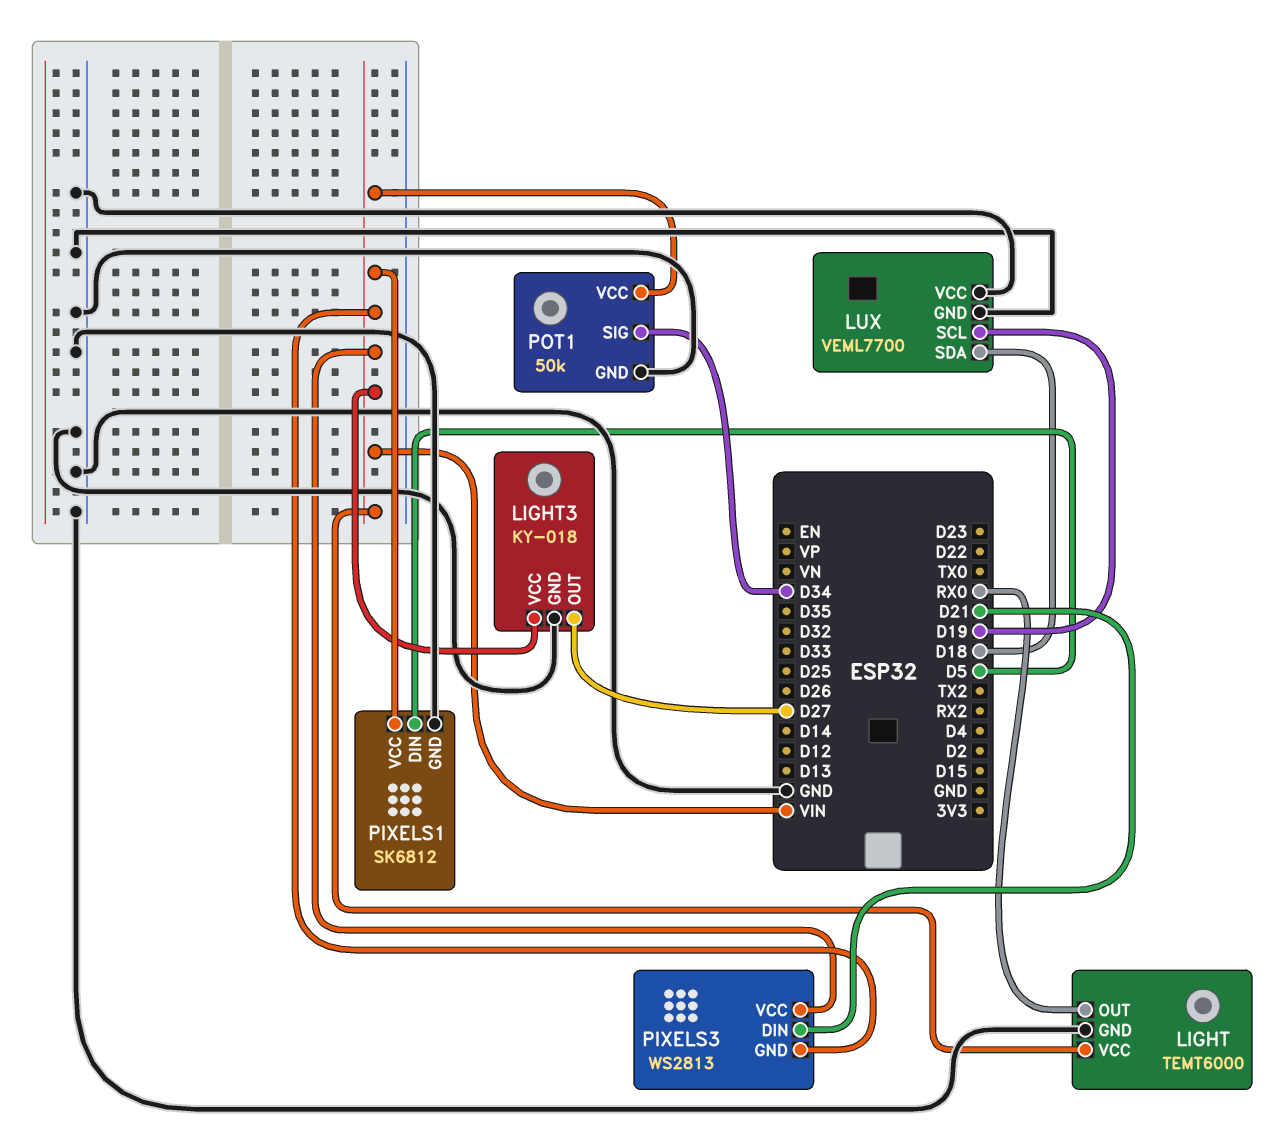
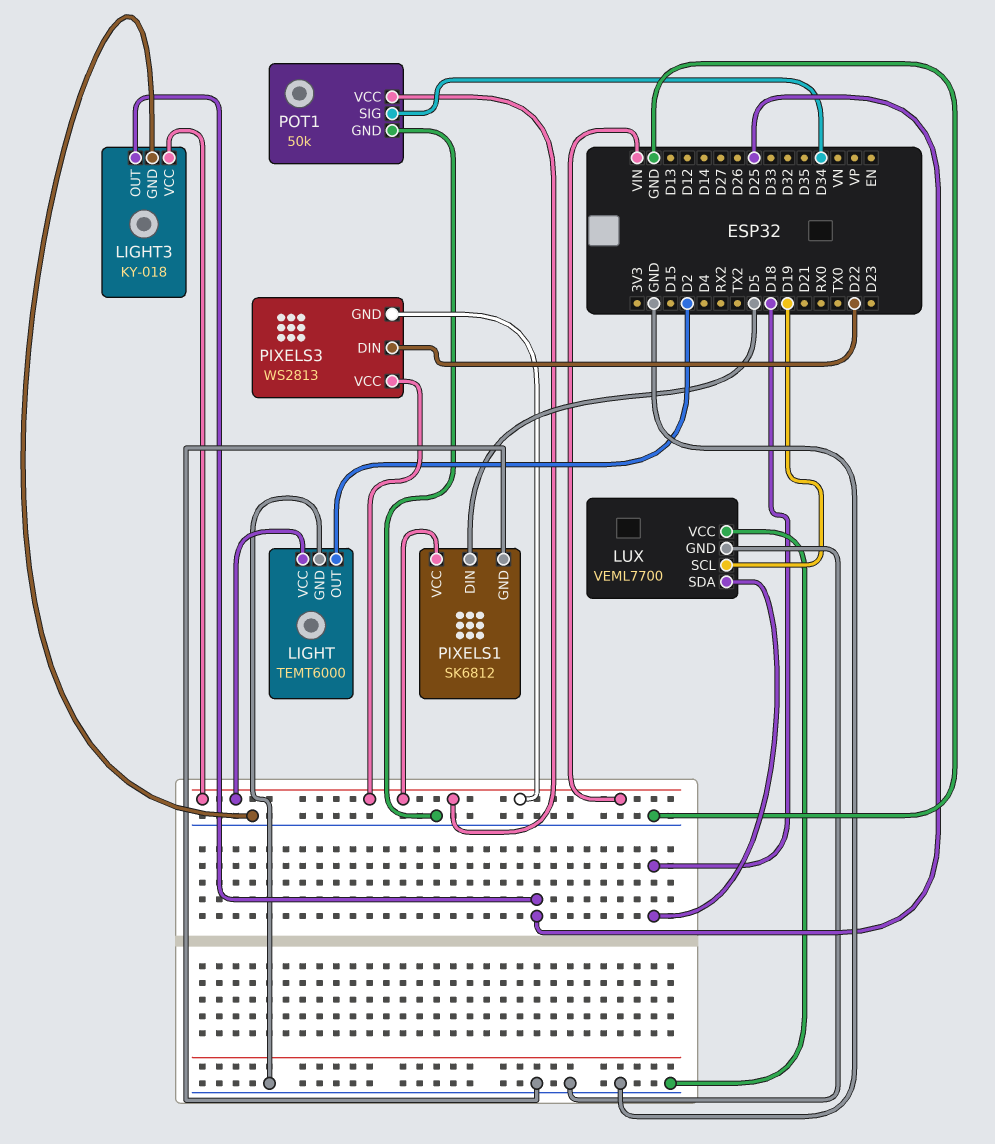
LIGHT pin OUT: RX0 -> D2
LIGHT3 pin OUT: D27 -> D25
PIXELS3 pin DIN: D21 -> D22

